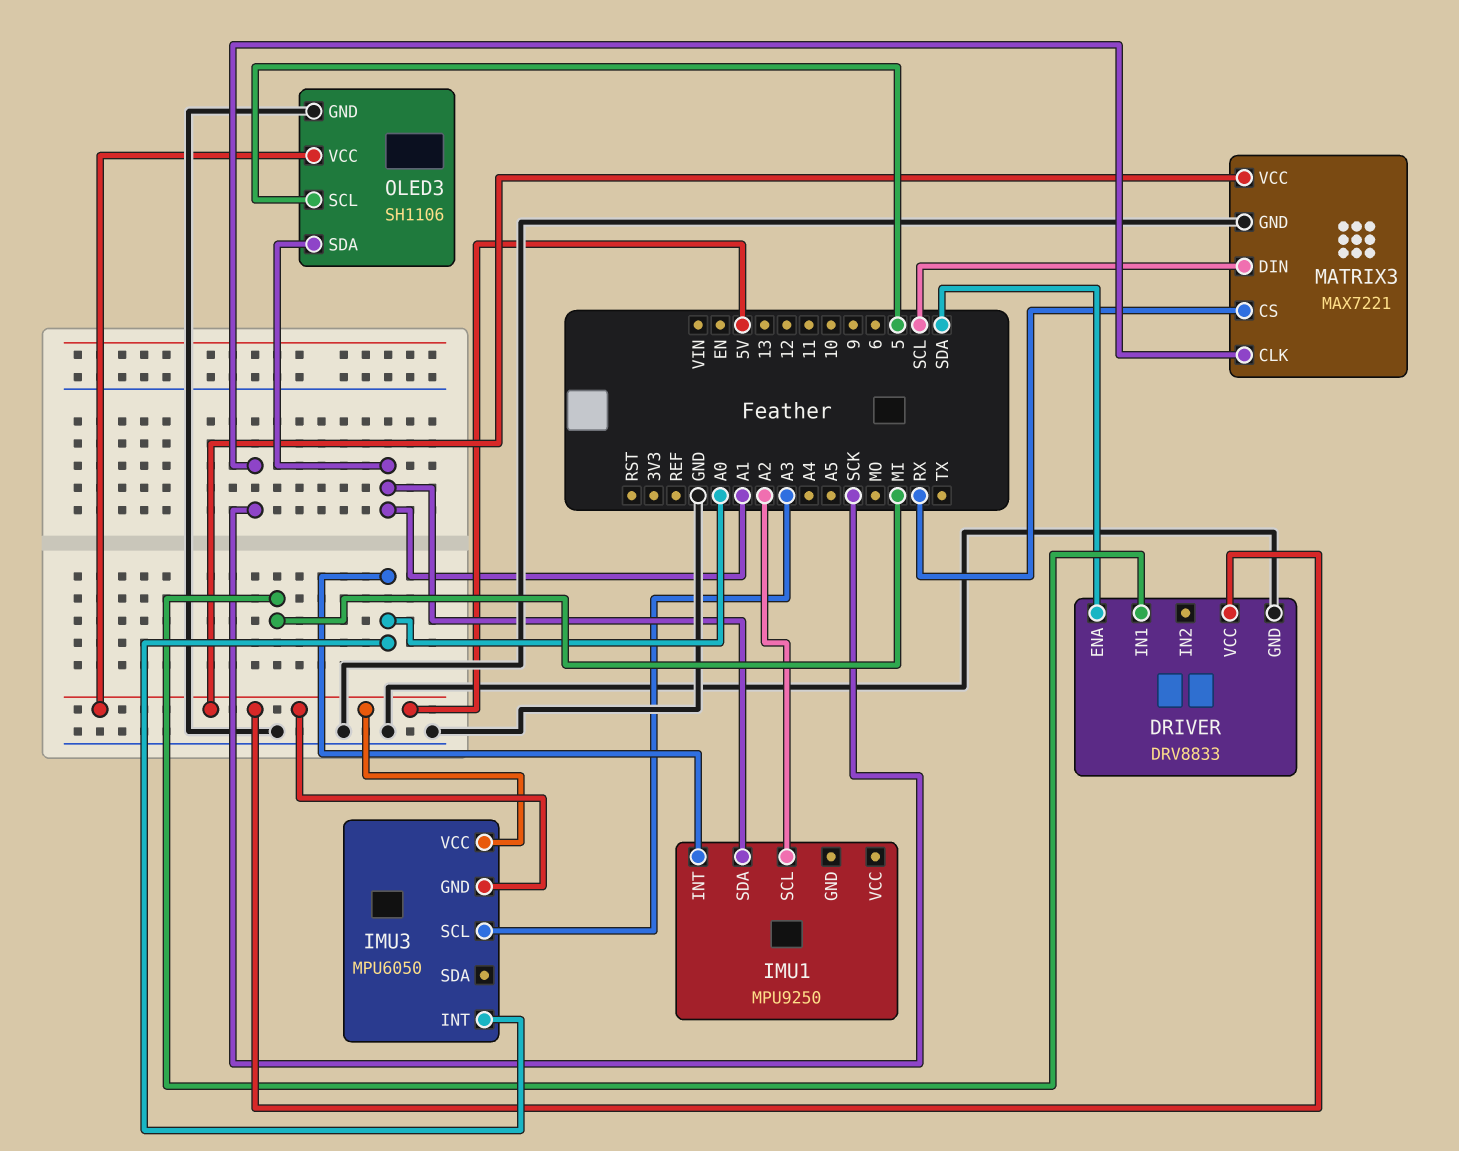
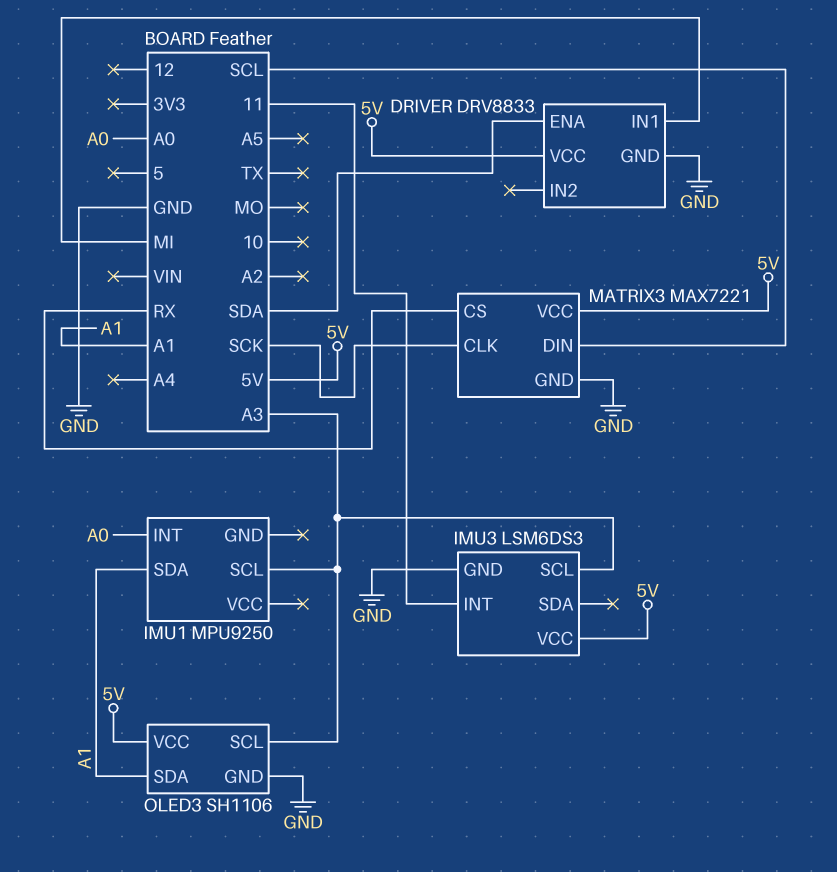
IMU1 pin SCL: A2 -> A3
IMU3: MPU6050 -> LSM6DS3
IMU3 pin GND: 5V -> GND
IMU3 pin INT: A0 -> 11
OLED3 pin SCL: 5 -> A3

